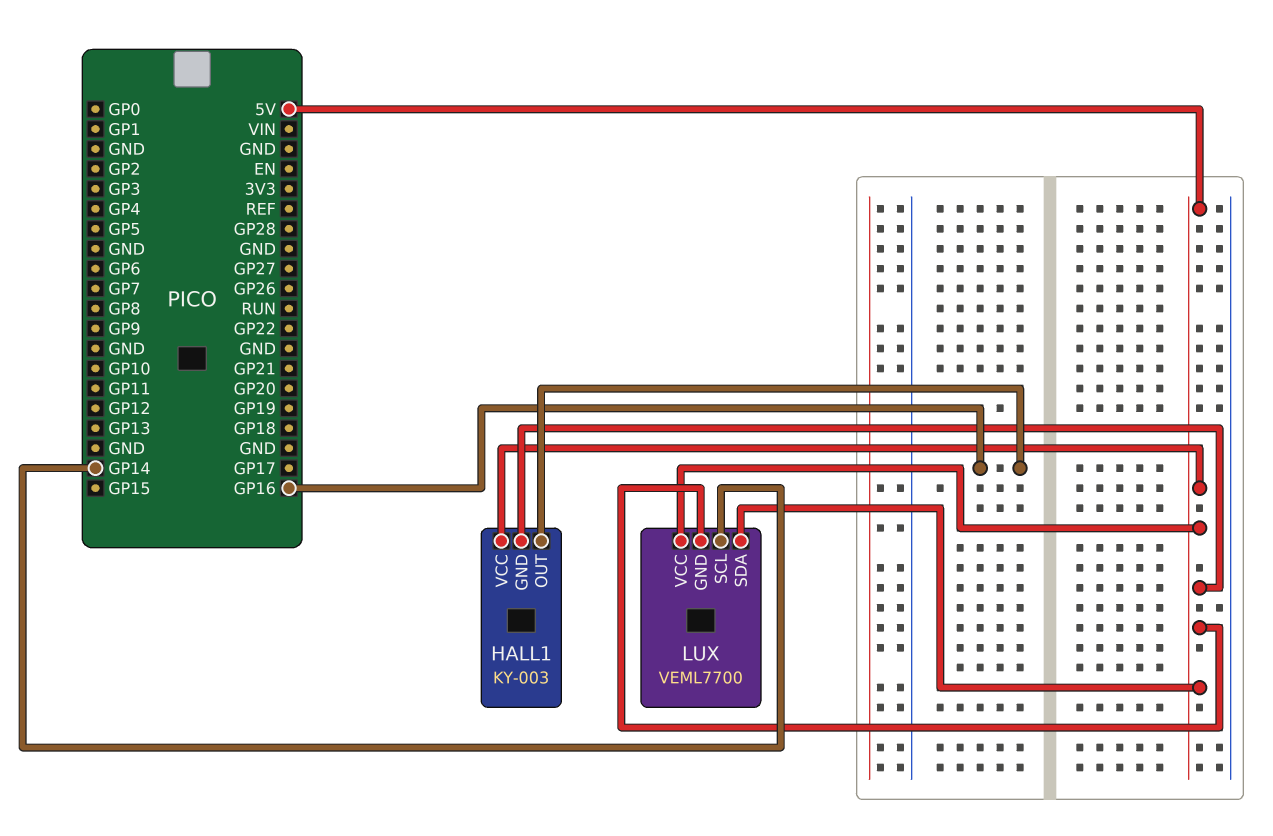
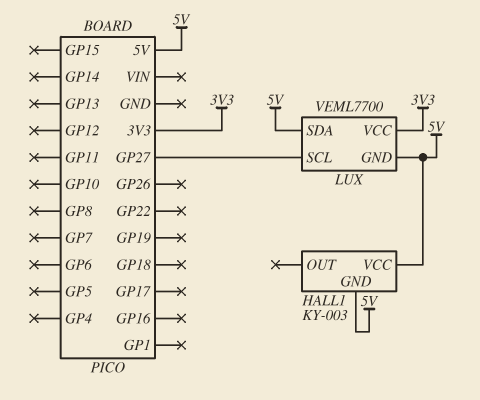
HALL1 pin OUT: GP16 -> none
LUX pin SCL: GP14 -> GP27
LUX pin VCC: 5V -> 3V3

